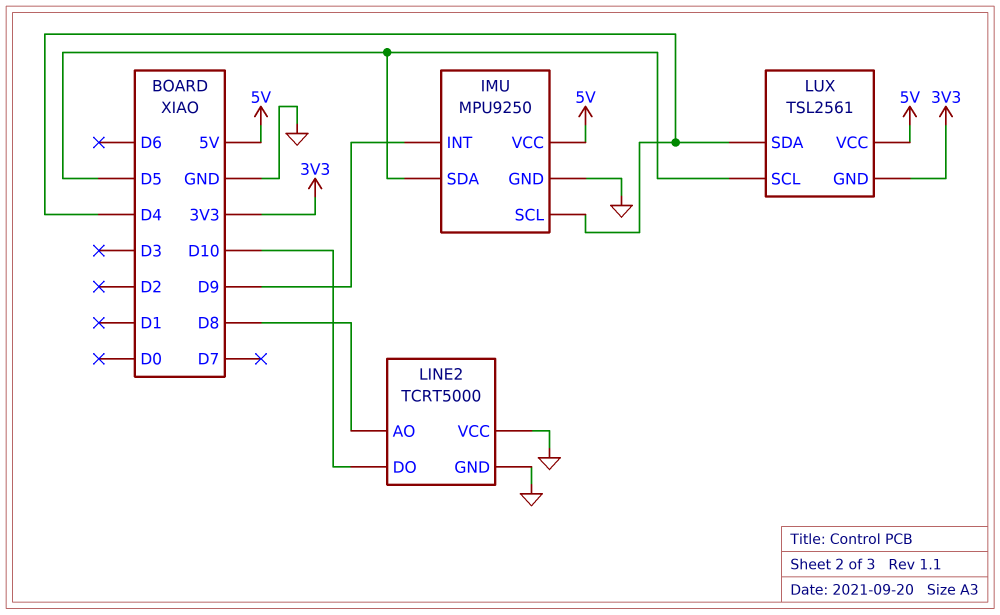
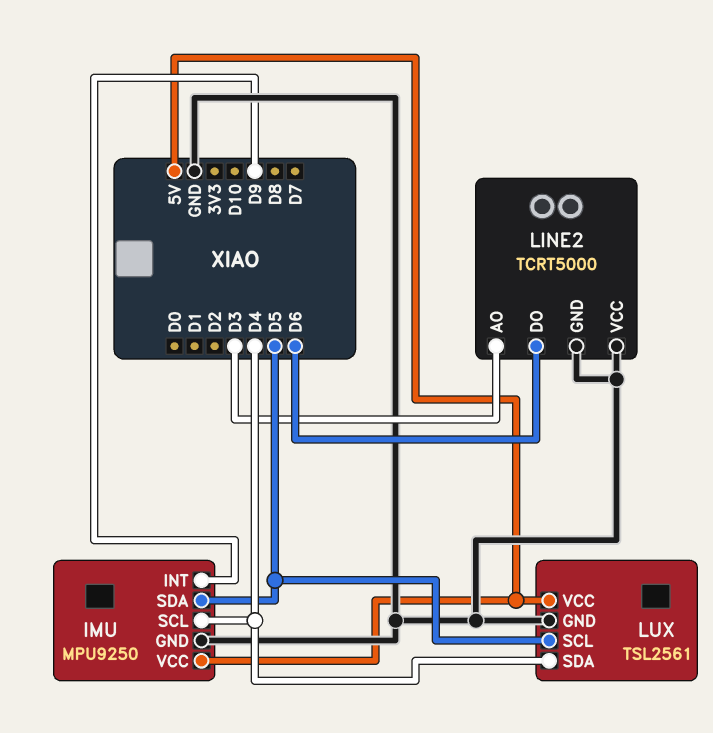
LINE2 pin AO: D8 -> D3
LINE2 pin DO: D10 -> D6
LUX pin GND: 3V3 -> GND

